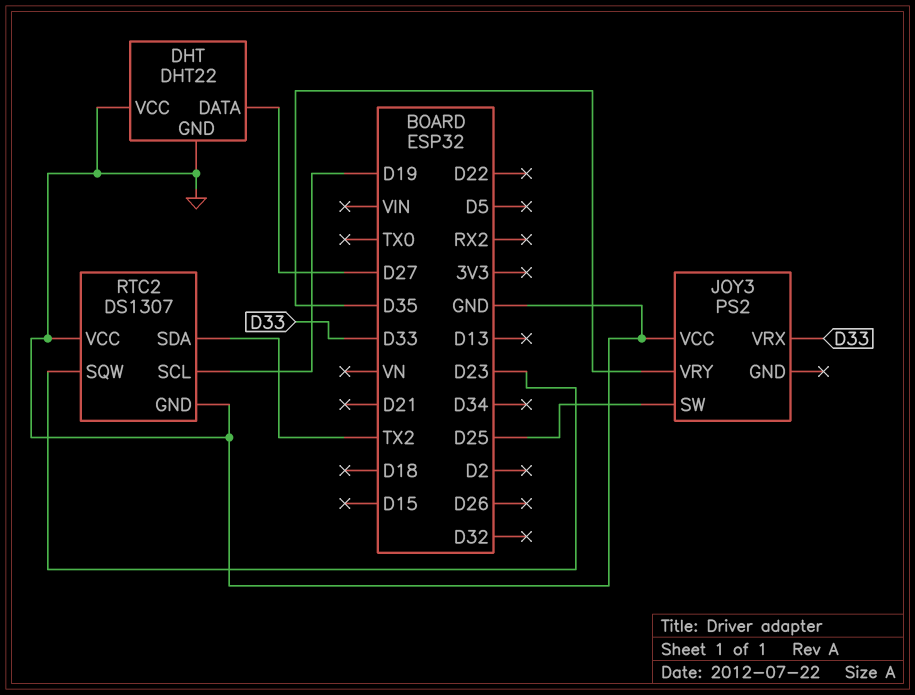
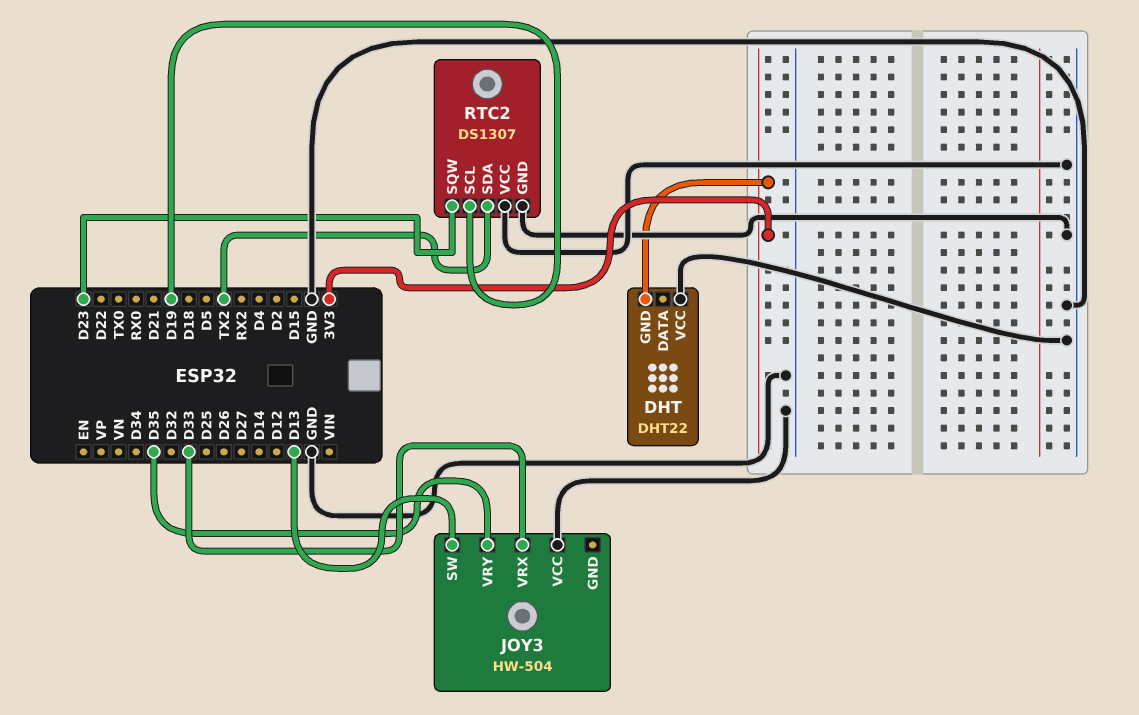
DHT pin DATA: D27 -> none
DHT pin GND: GND -> 3V3
JOY3: PS2 -> HW-504
JOY3 pin SW: D25 -> D13

